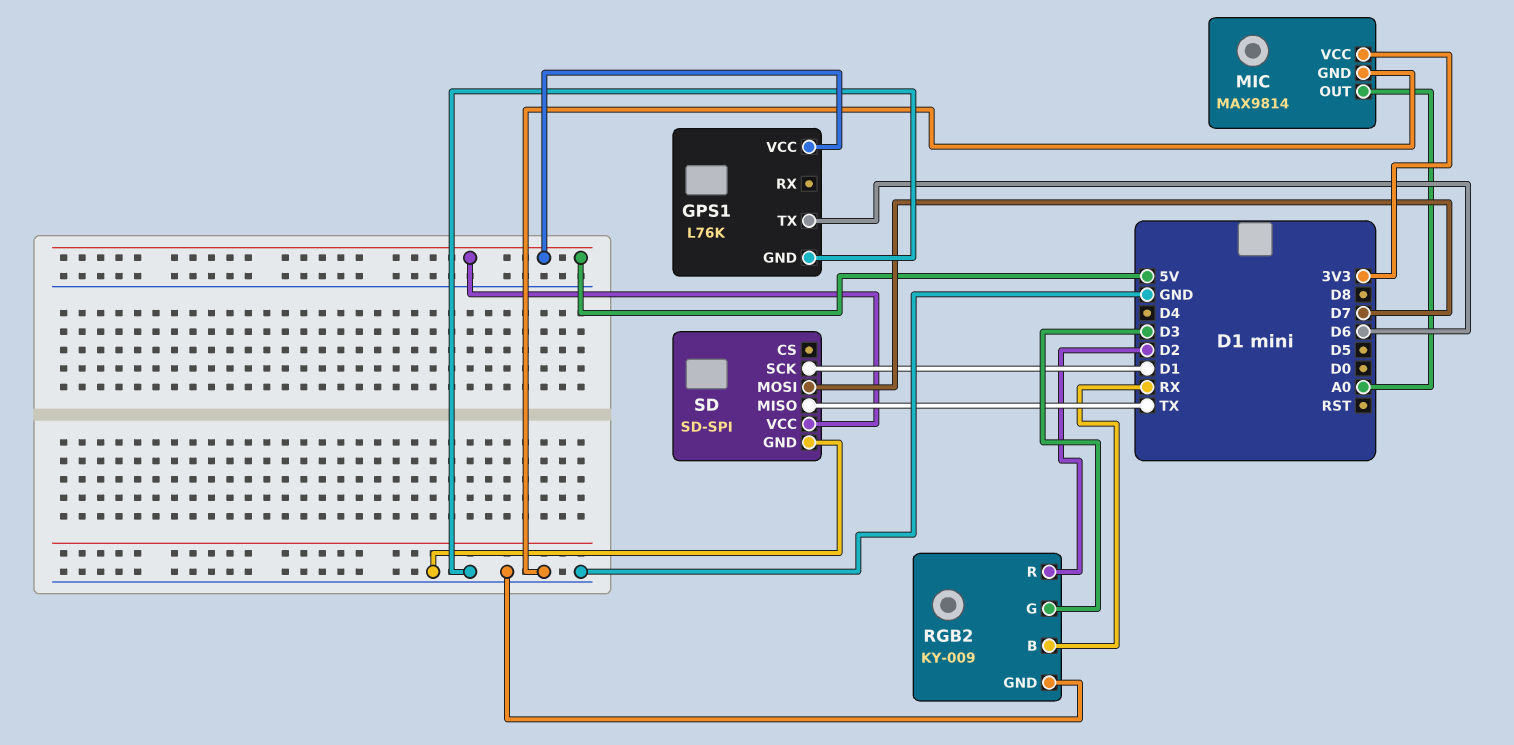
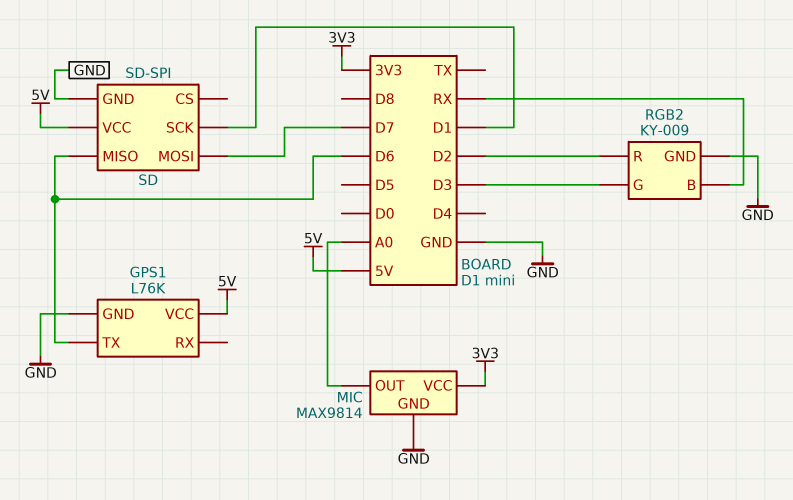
SD pin MISO: TX -> D6

